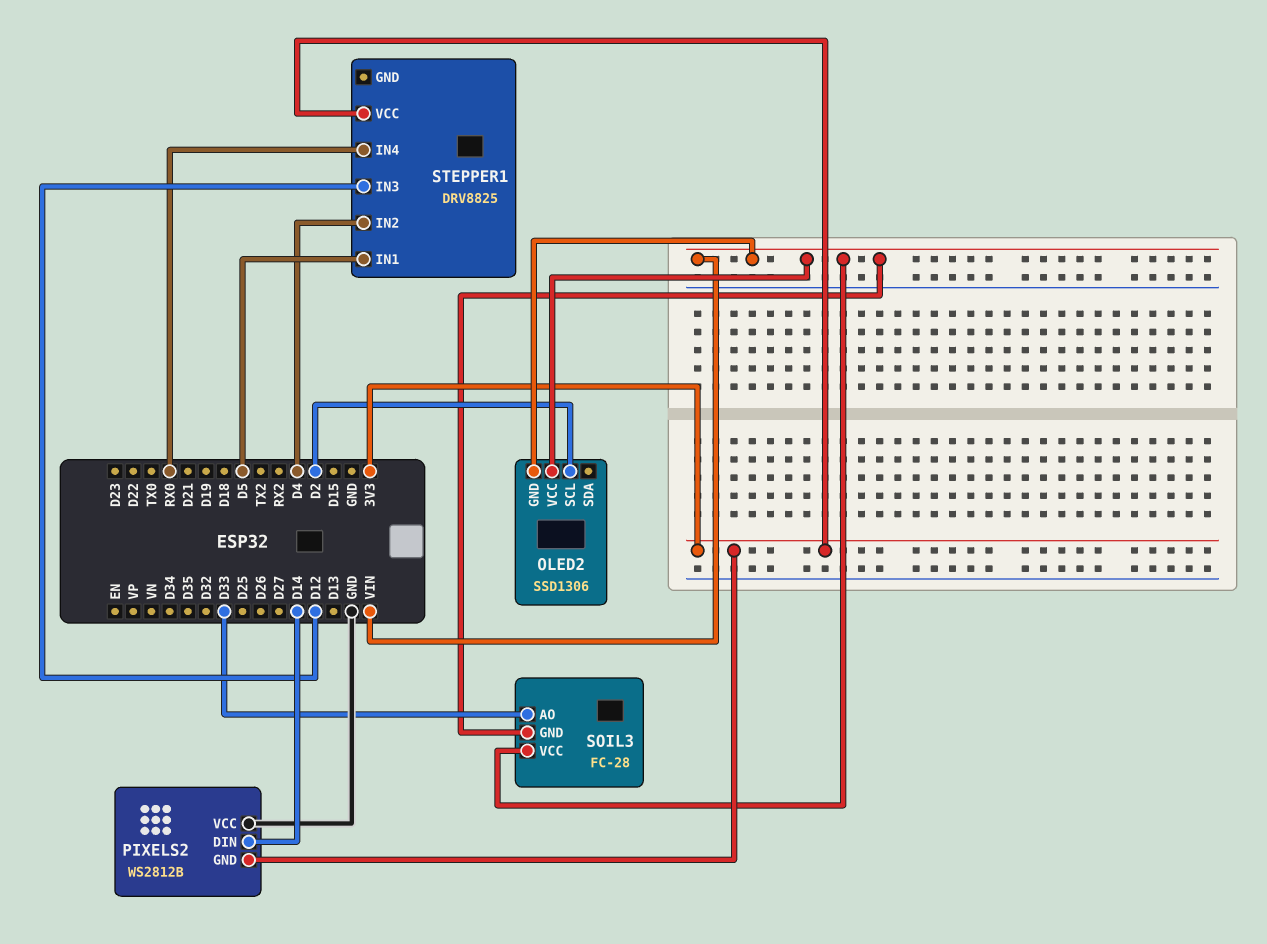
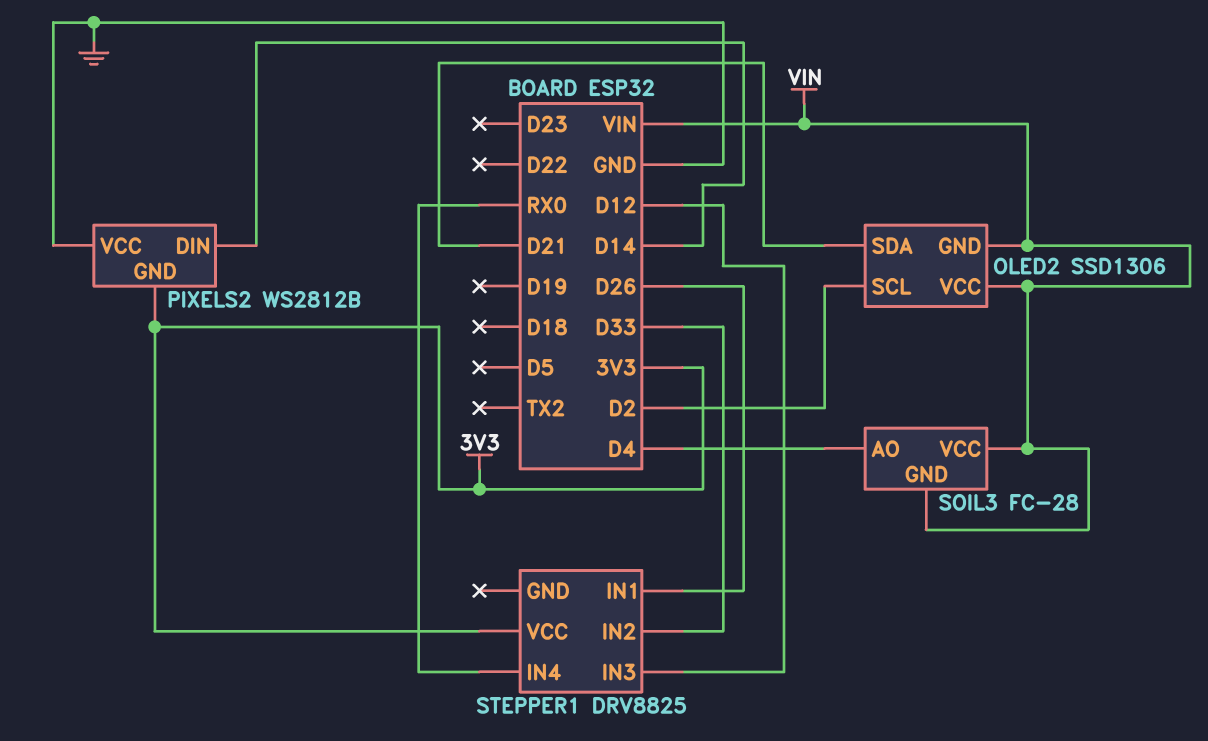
OLED2 pin SDA: none -> D21
SOIL3 pin AO: D33 -> D4
STEPPER1 pin IN1: D5 -> D26
STEPPER1 pin IN2: D4 -> D33

